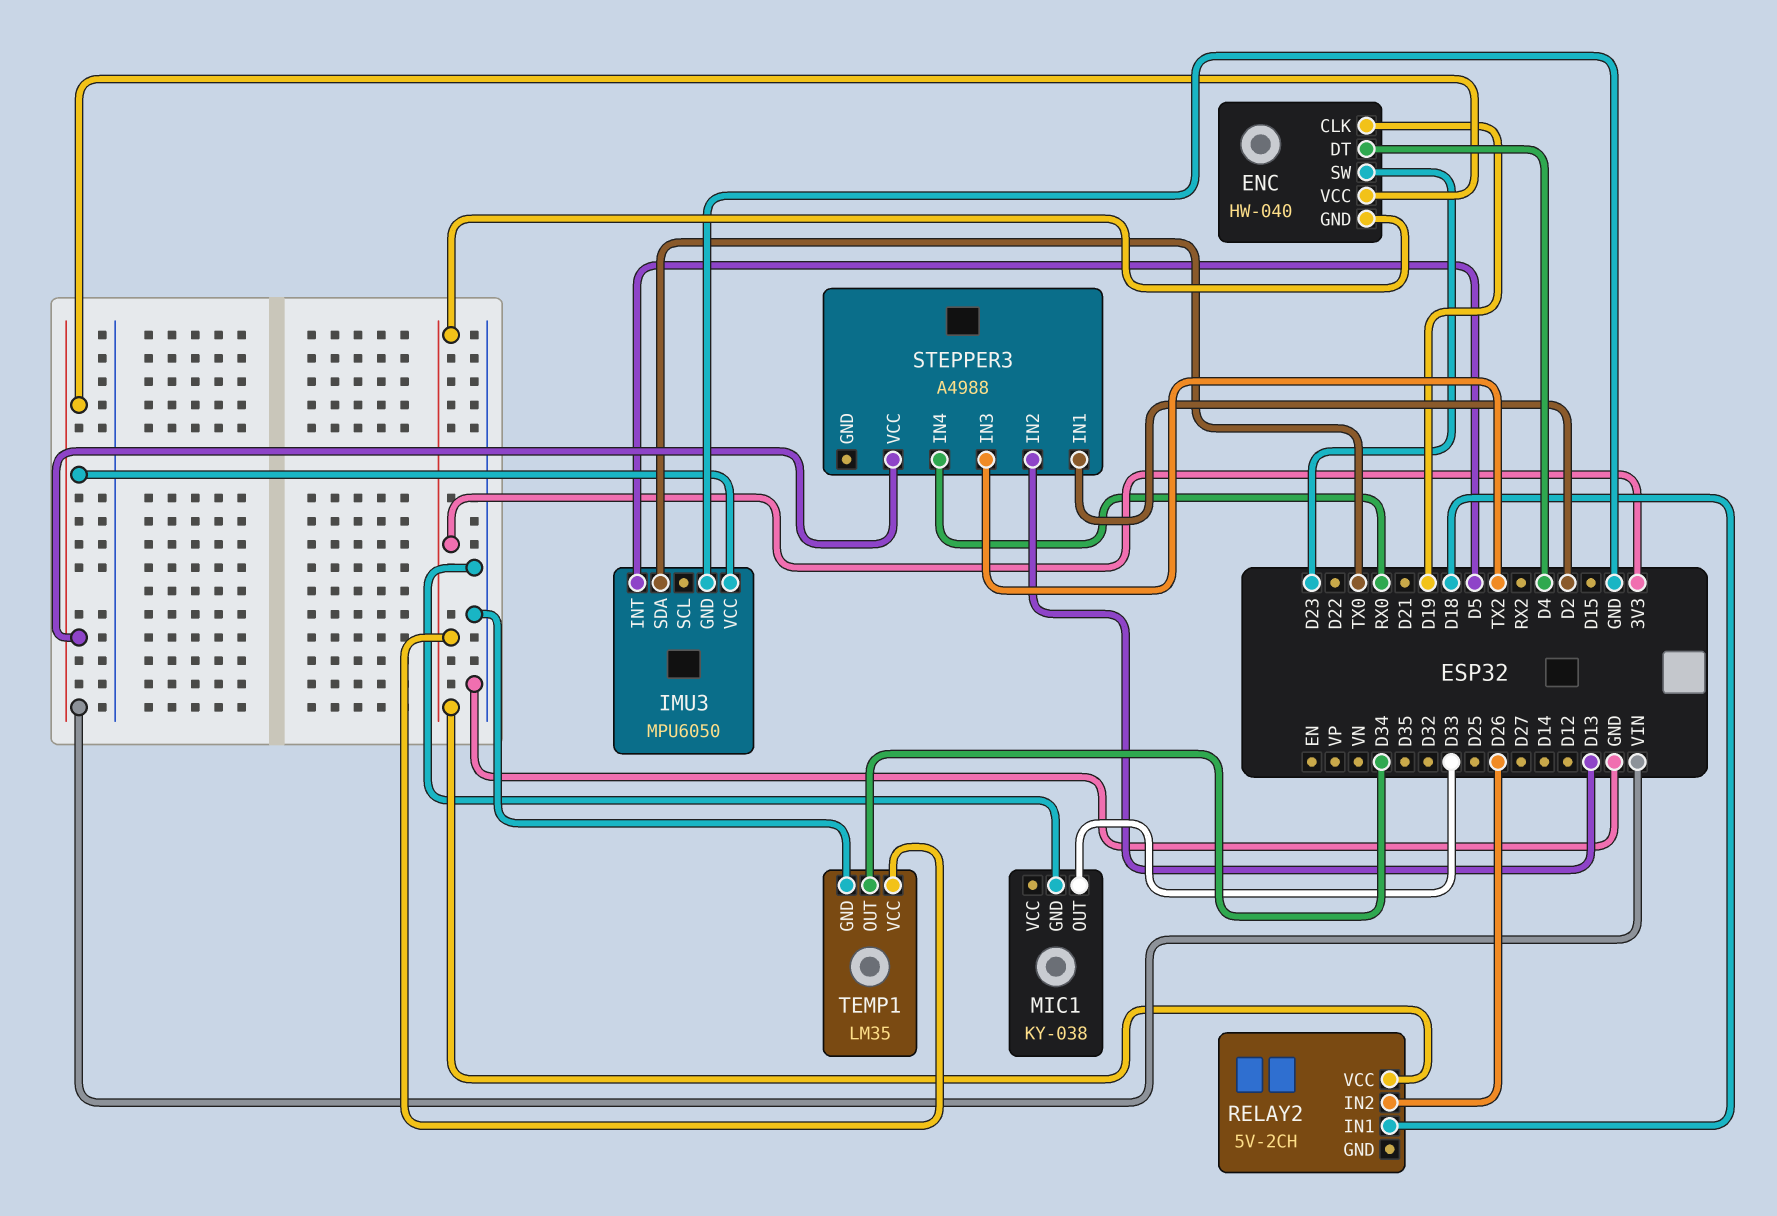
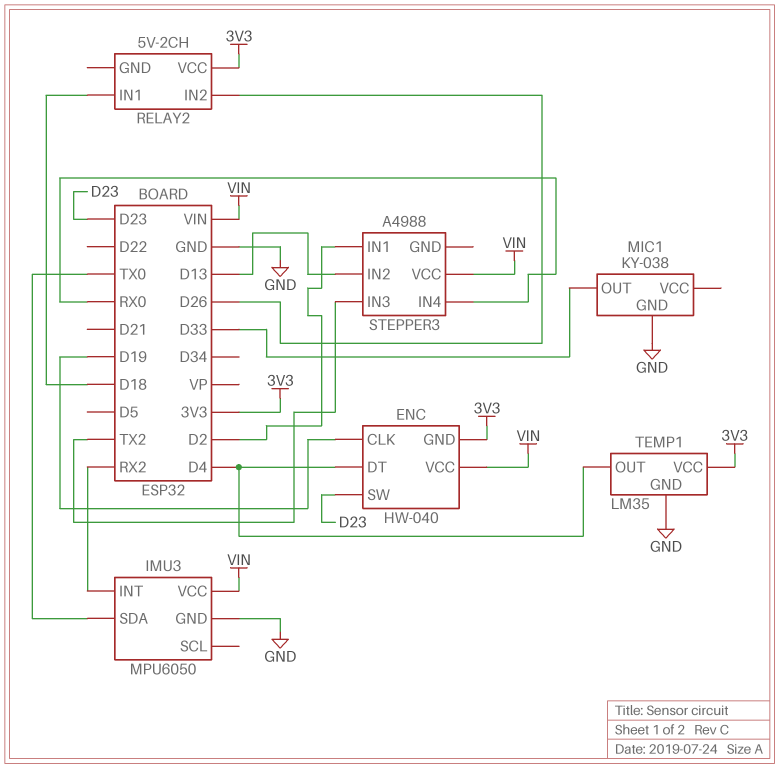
IMU3 pin INT: D5 -> RX2
TEMP1 pin OUT: D34 -> D4

